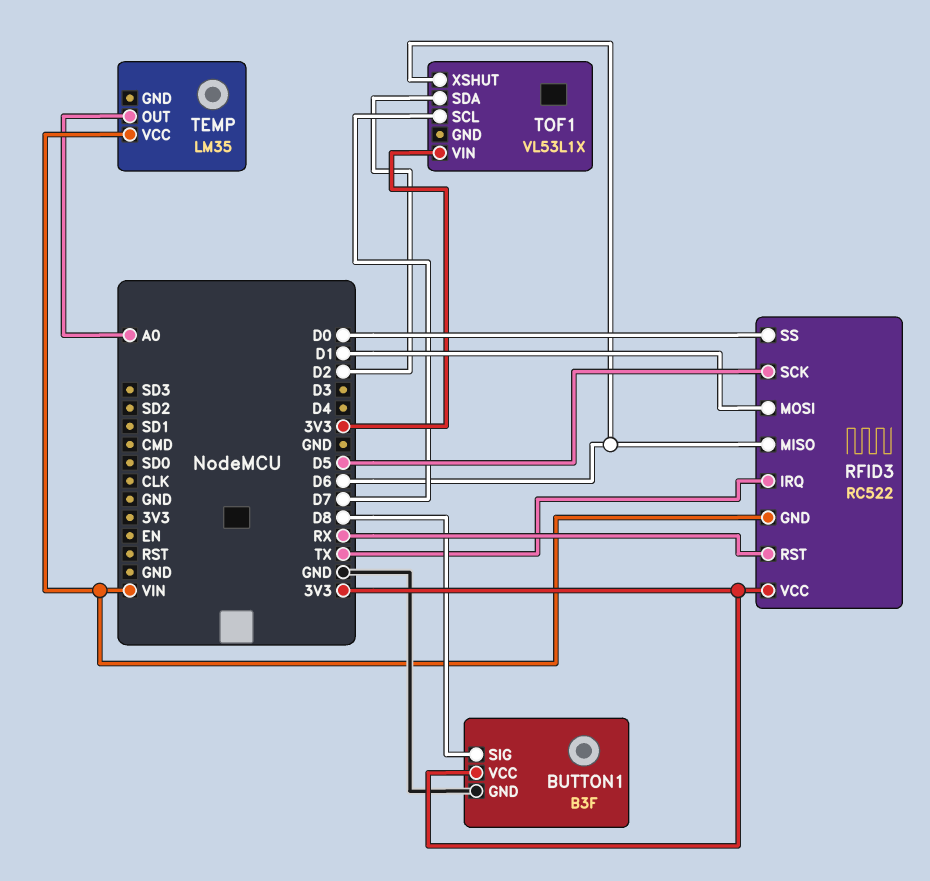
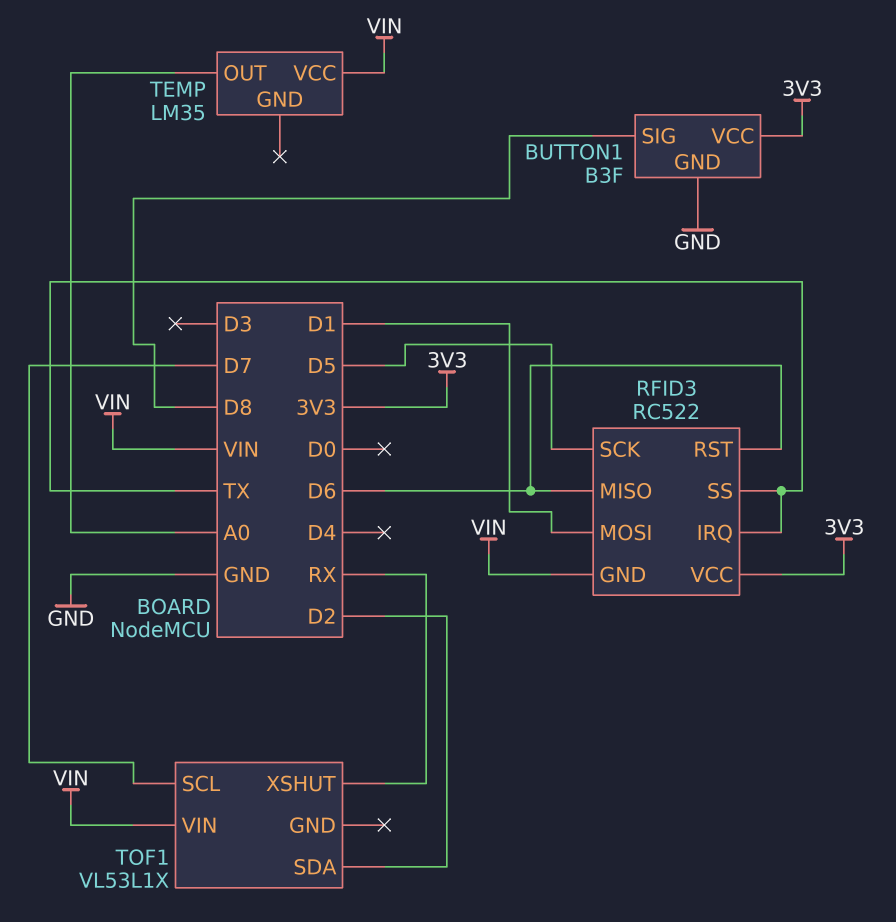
RFID3 pin RST: RX -> D6
RFID3 pin SS: D0 -> TX
TOF1 pin VIN: 3V3 -> VIN
TOF1 pin XSHUT: D6 -> RX

